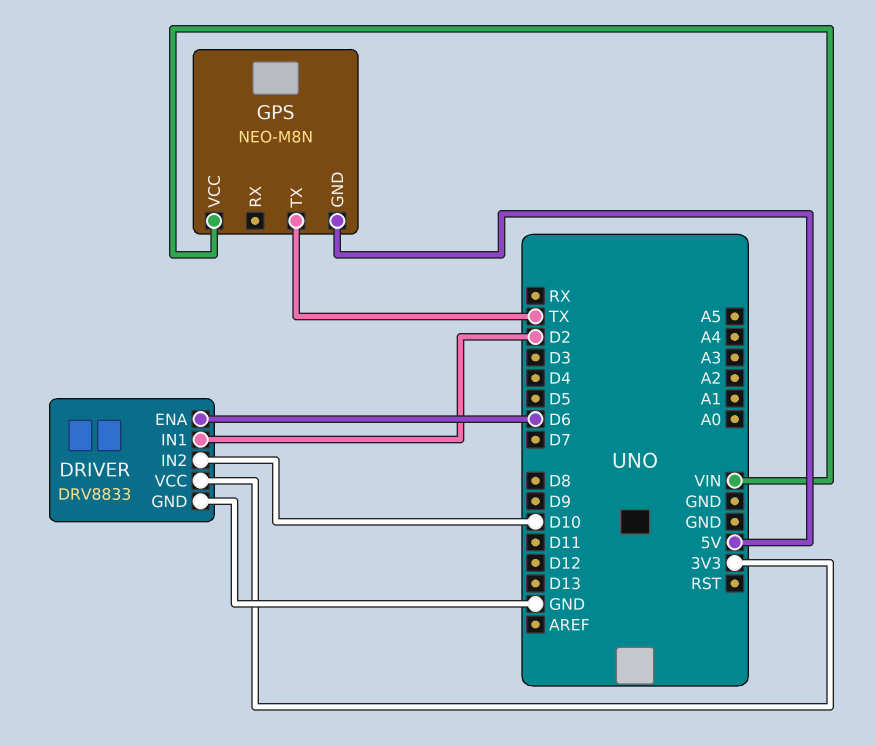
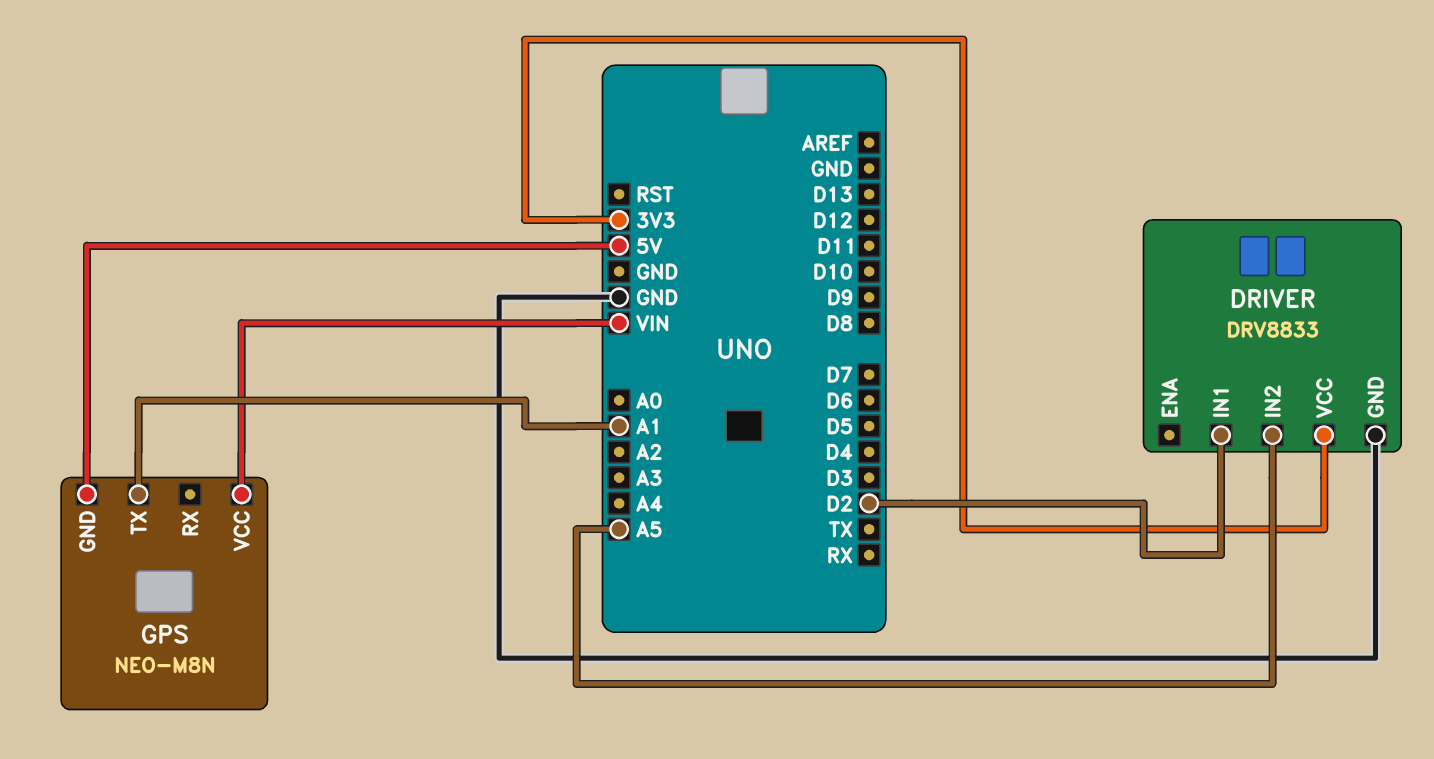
DRIVER pin ENA: D6 -> none
DRIVER pin IN2: D10 -> A5
GPS pin TX: TX -> A1

